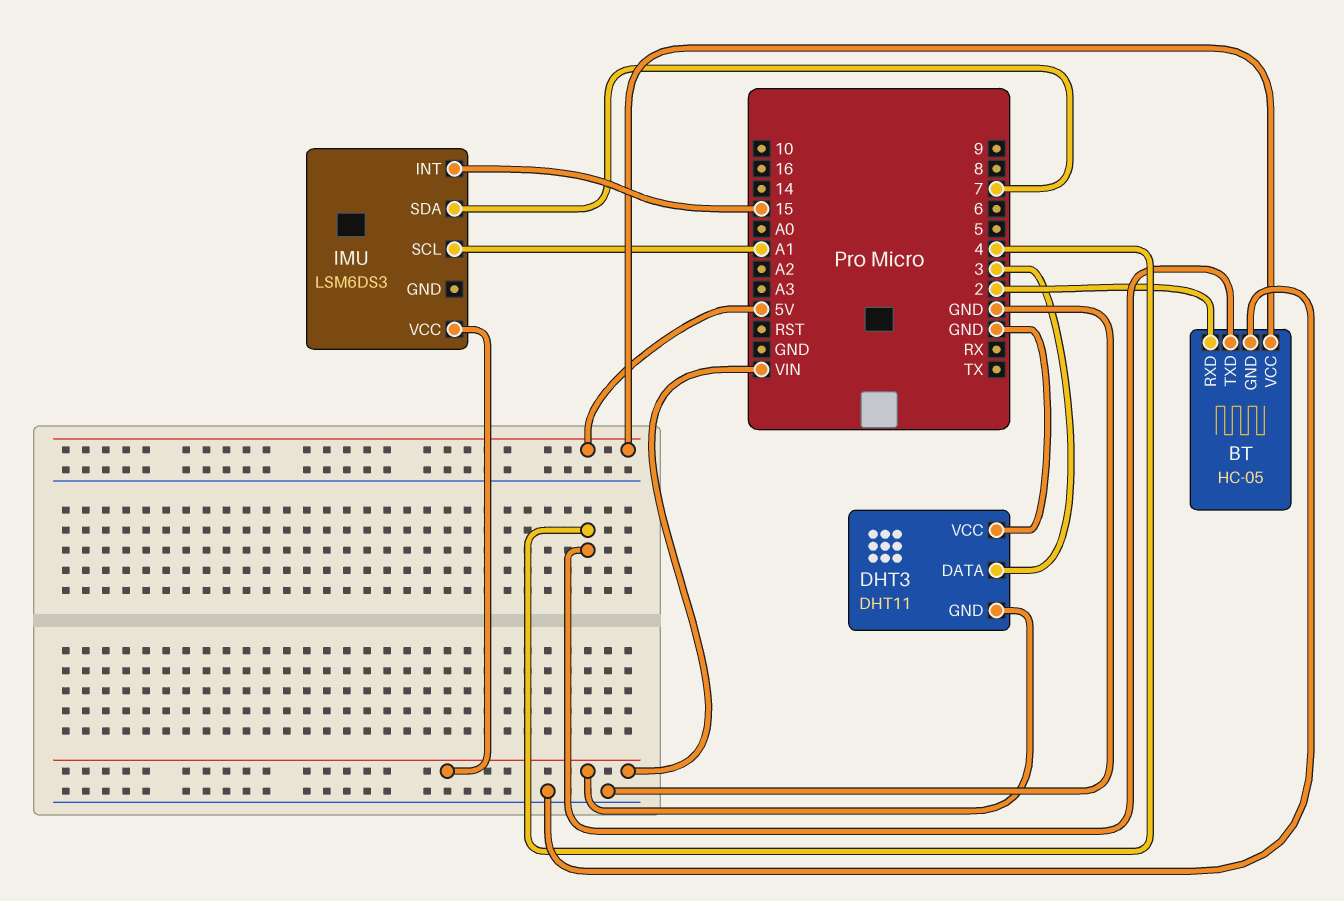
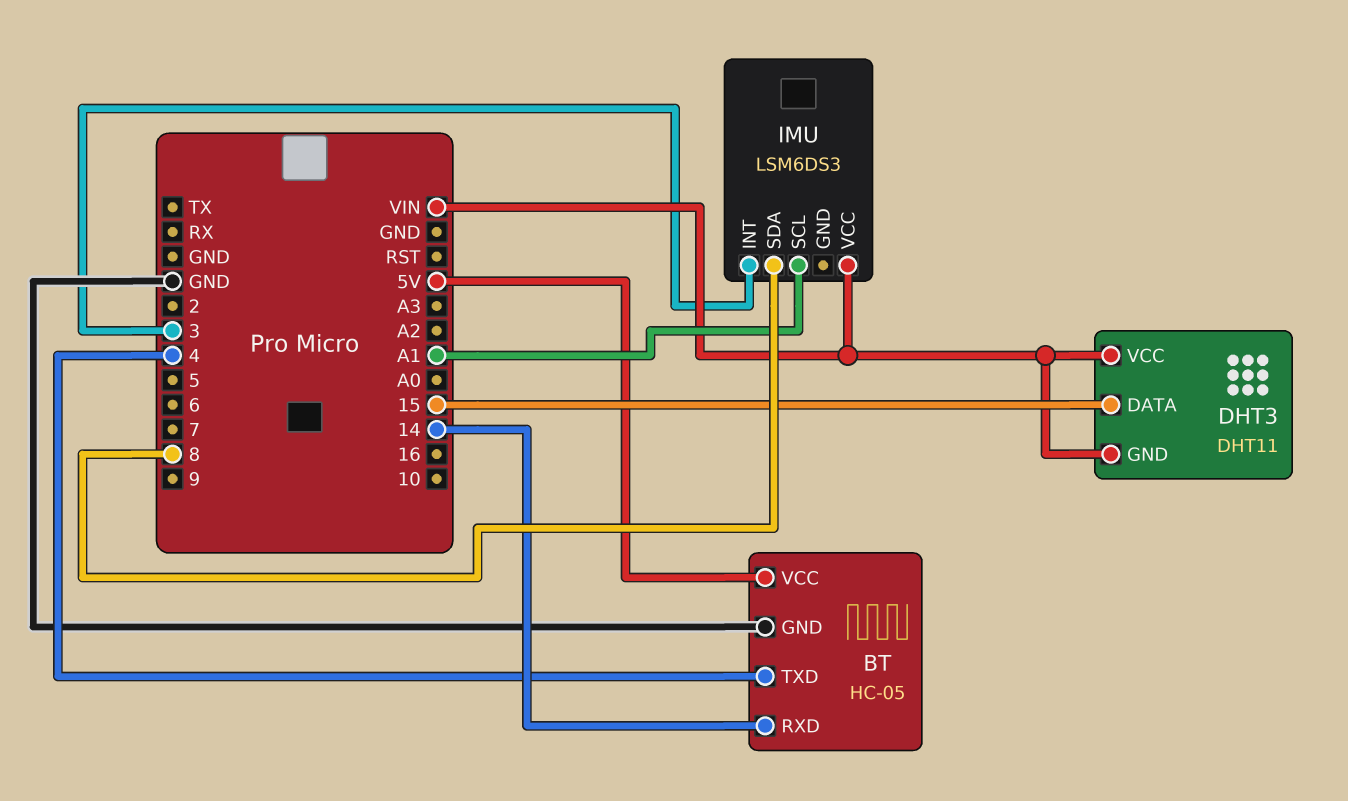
BT pin RXD: 2 -> 14
DHT3 pin DATA: 3 -> 15
DHT3 pin VCC: GND -> VIN
IMU pin INT: 15 -> 3
IMU pin SDA: 7 -> 8

